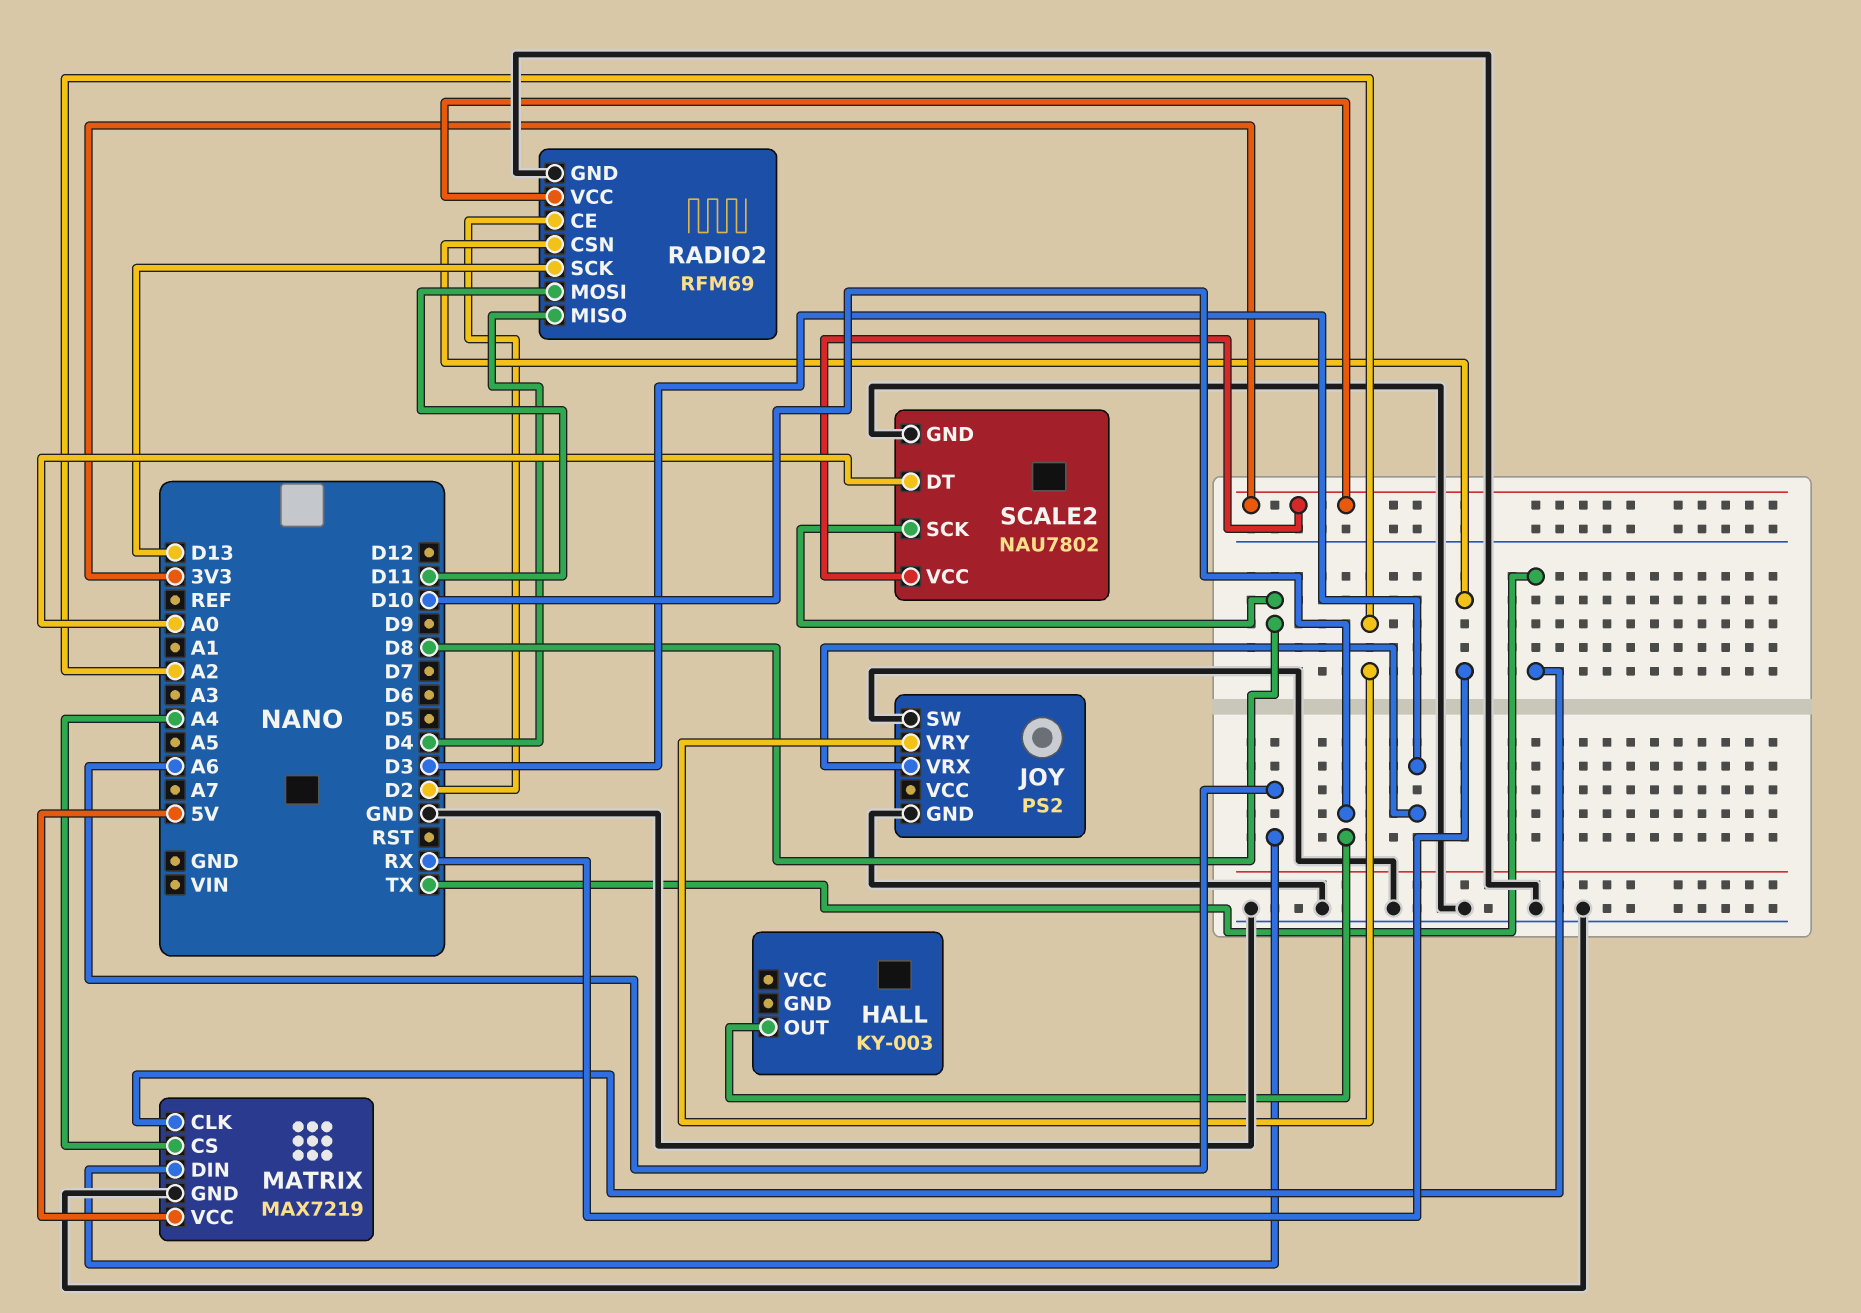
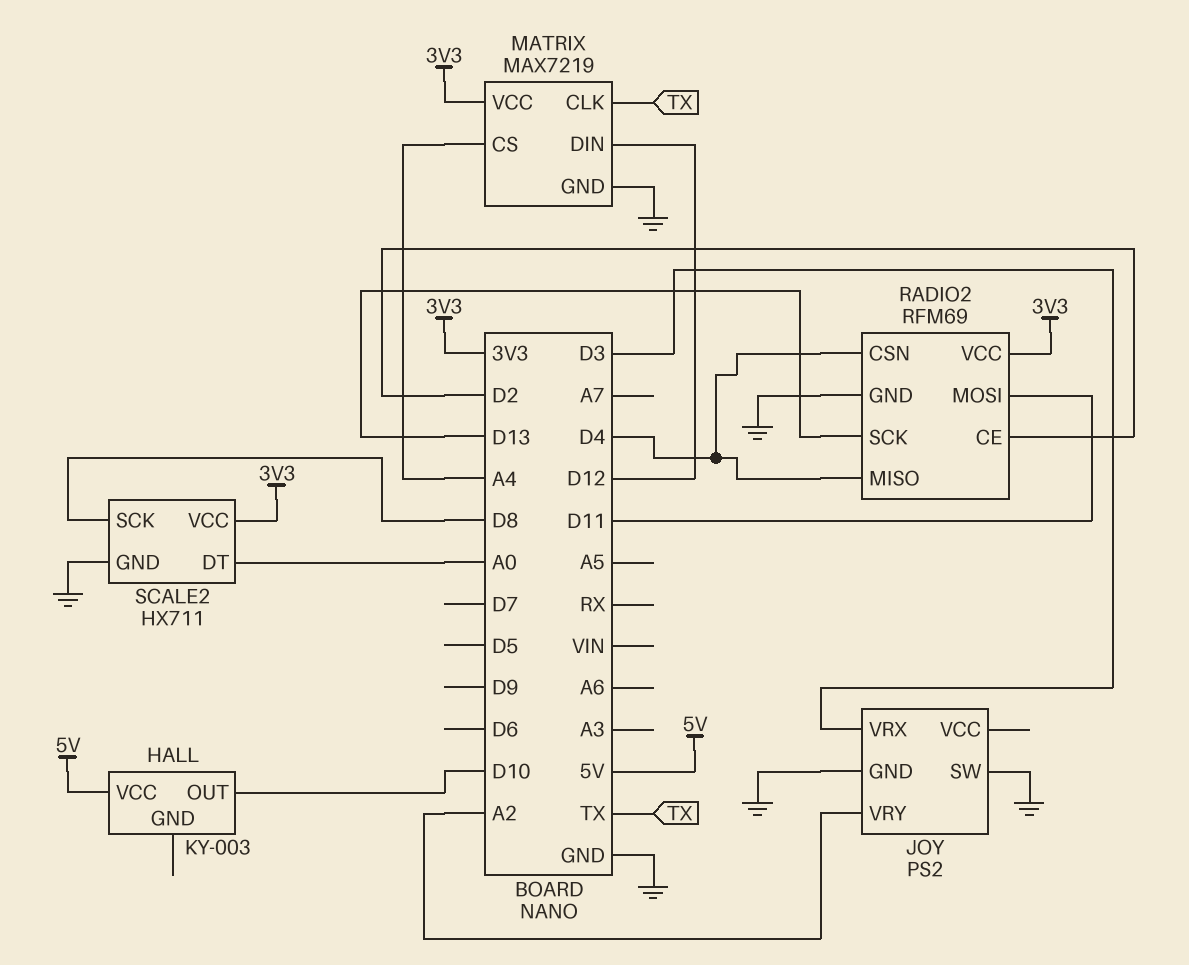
HALL pin VCC: none -> 5V
MATRIX pin DIN: A6 -> D12
MATRIX pin VCC: 5V -> 3V3
RADIO2 pin CSN: RX -> D4
SCALE2: NAU7802 -> HX711

